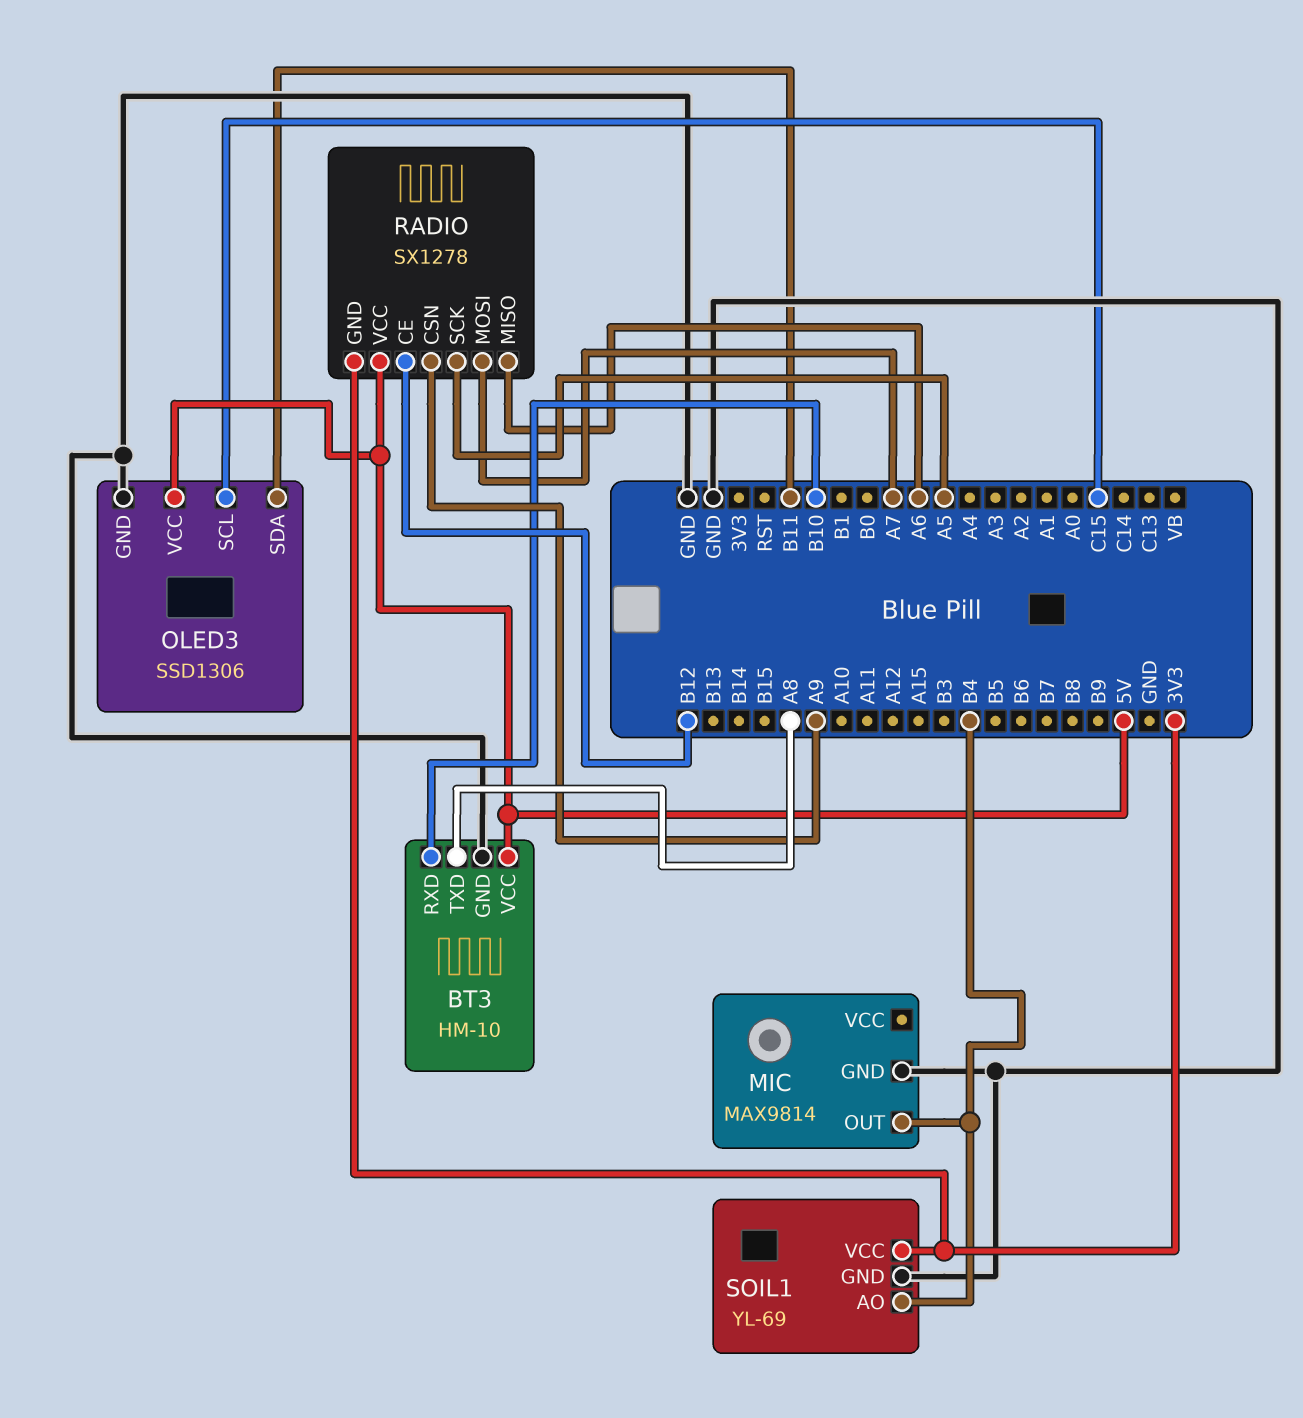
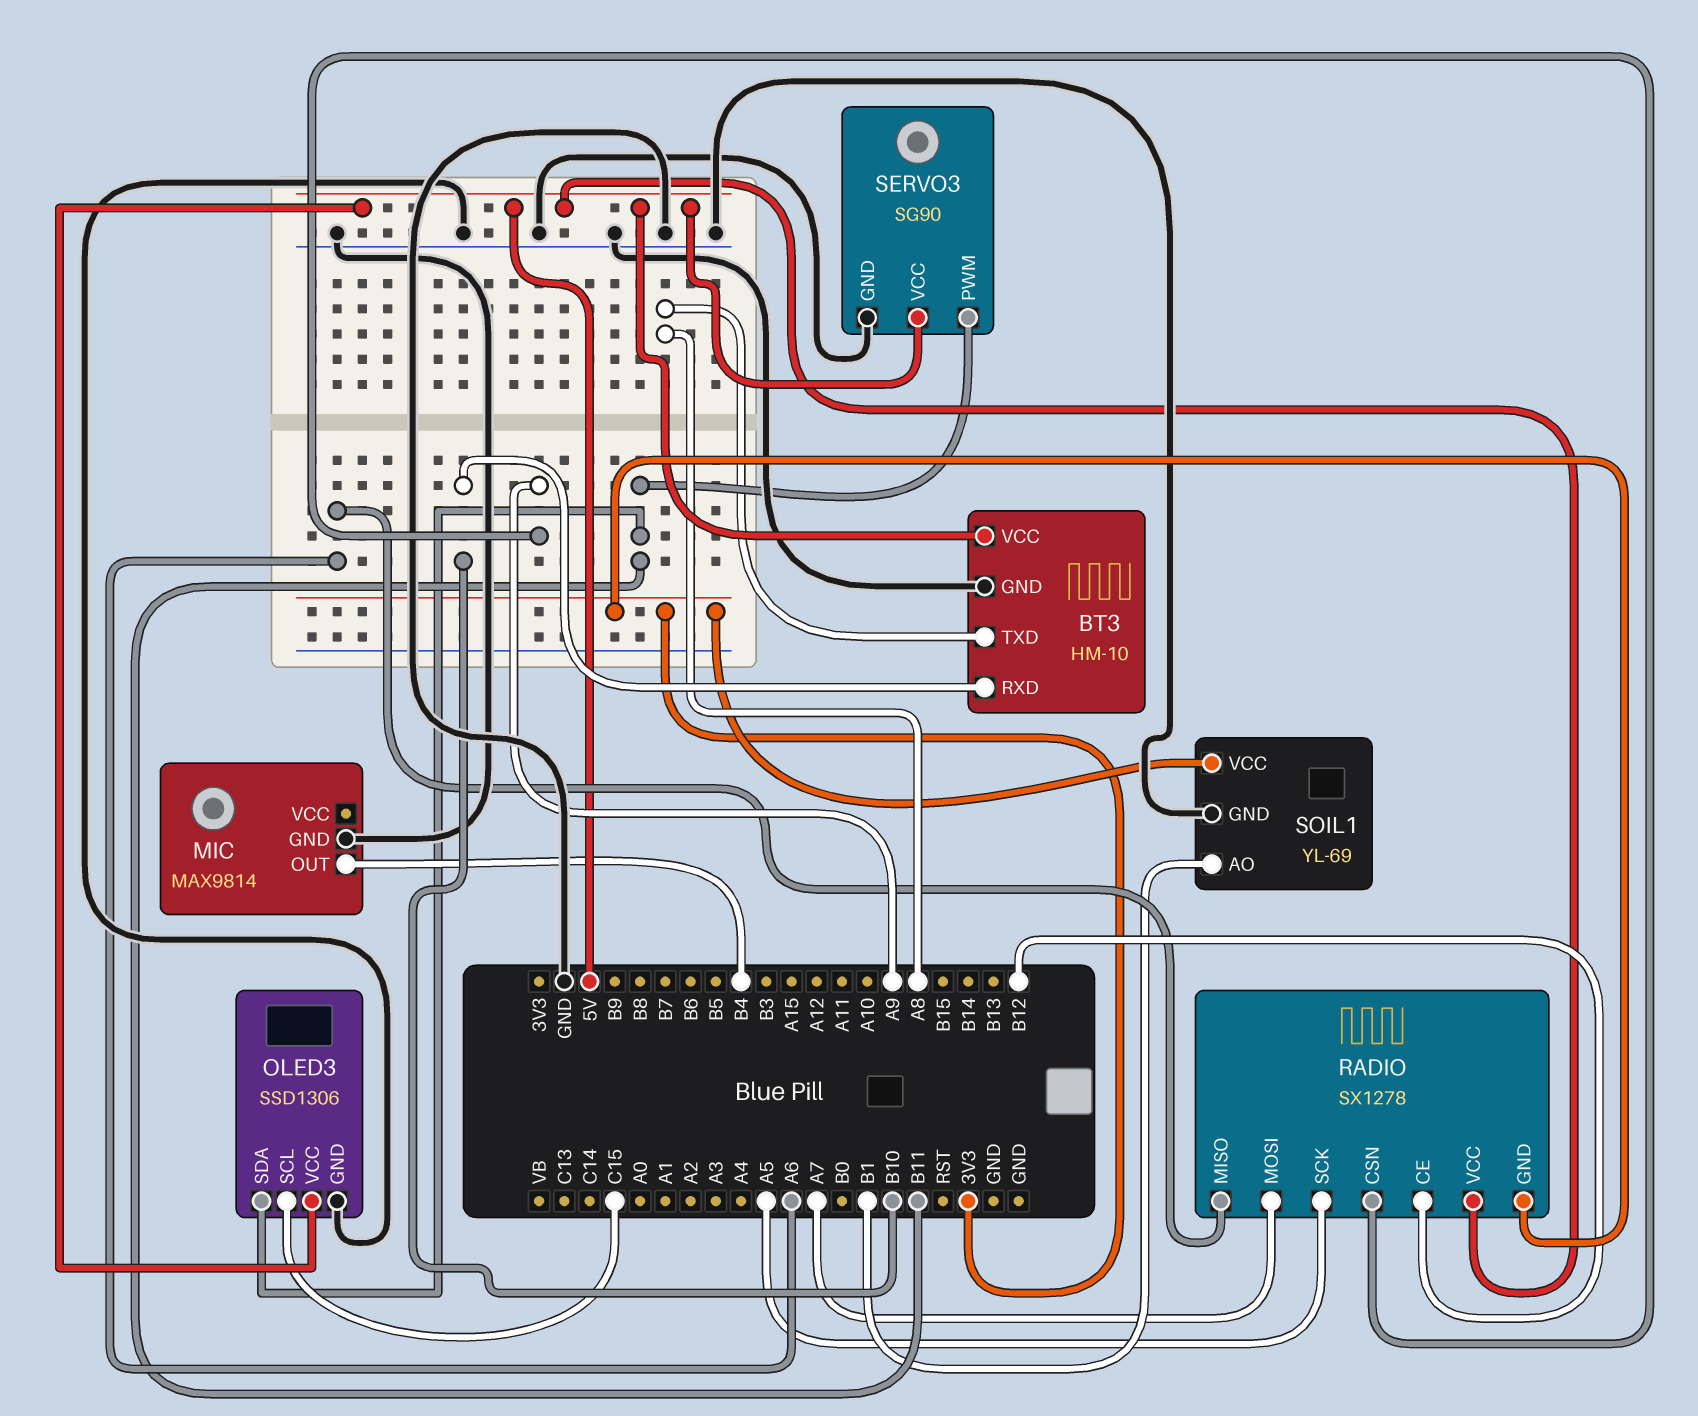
SERVO3: none -> SG90
SERVO3 pin GND: none -> GND
SERVO3 pin PWM: none -> B11
SERVO3 pin VCC: none -> 5V
SOIL1 pin AO: B4 -> B1

